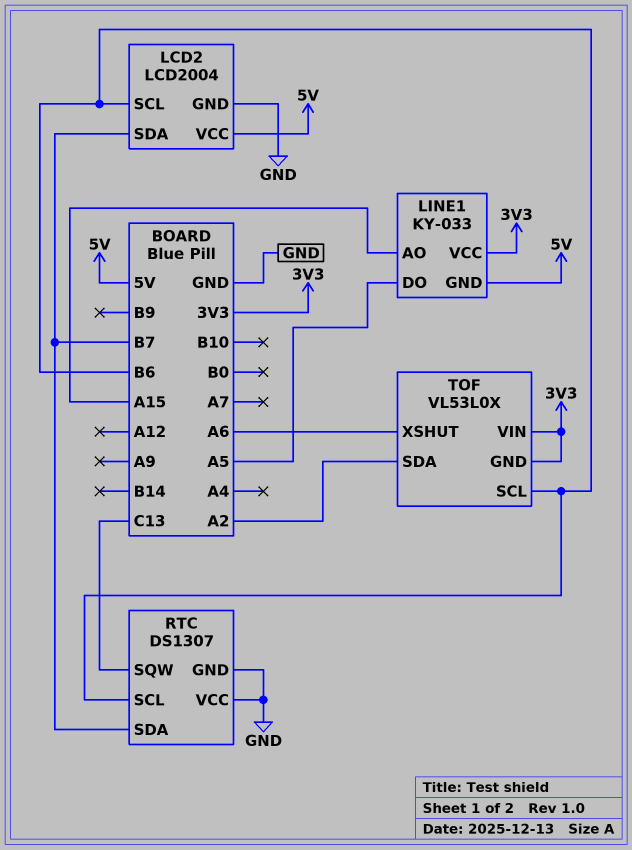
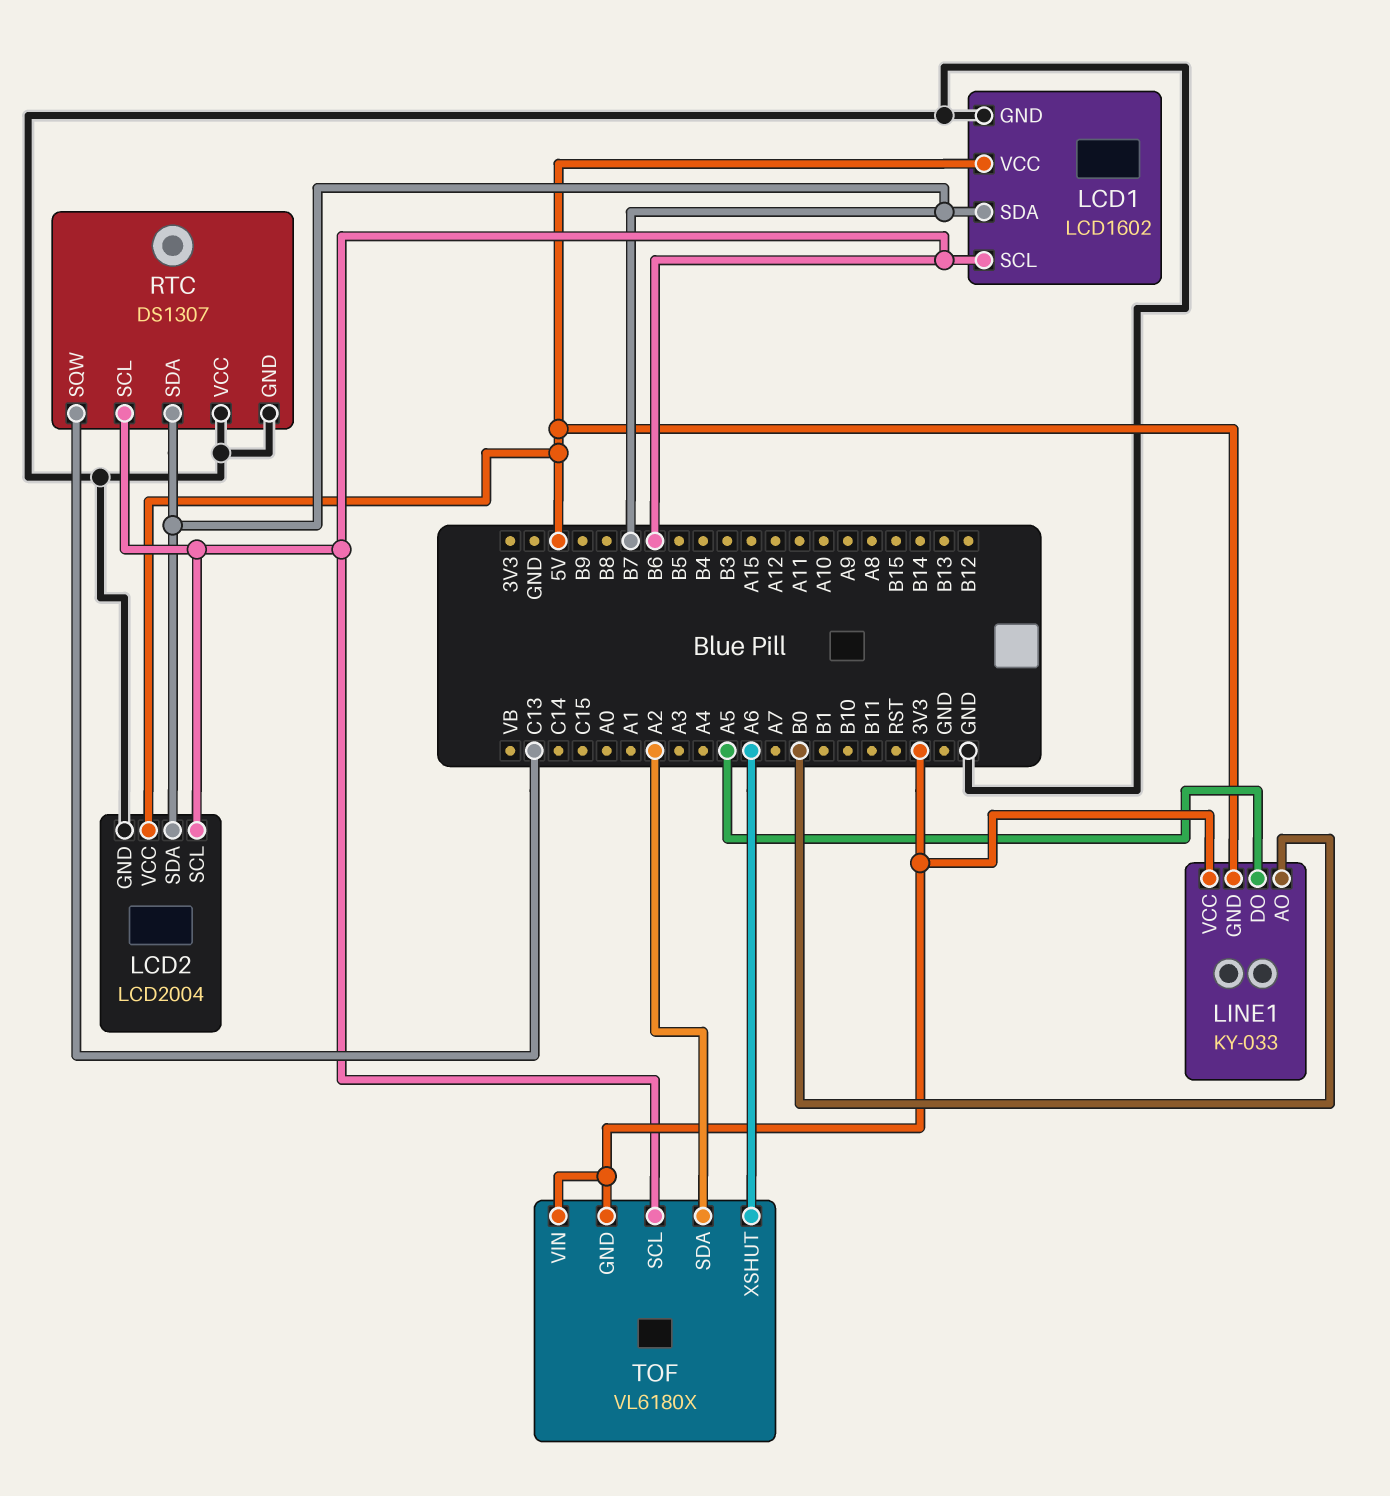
LCD1: none -> LCD1602
LCD1 pin GND: none -> GND
LCD1 pin SCL: none -> B6
LCD1 pin SDA: none -> B7
LCD1 pin VCC: none -> 5V
LINE1 pin AO: A15 -> B0
TOF: VL53L0X -> VL6180X

